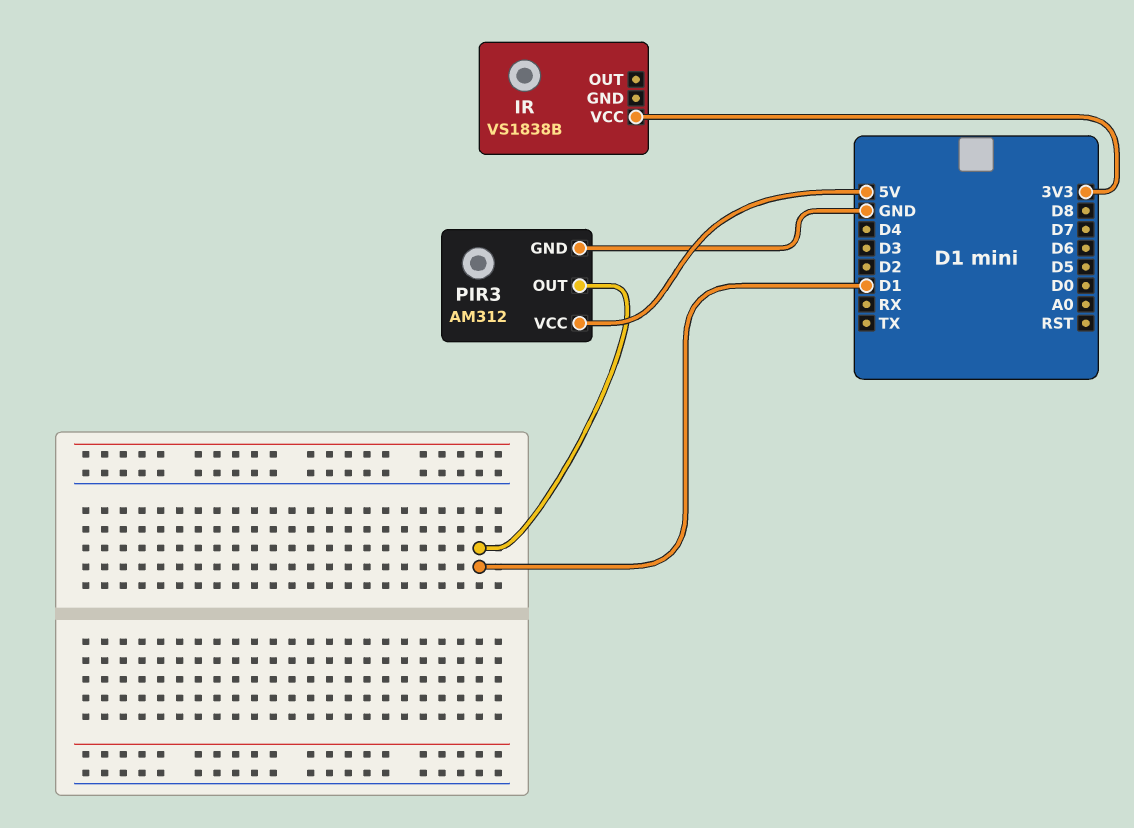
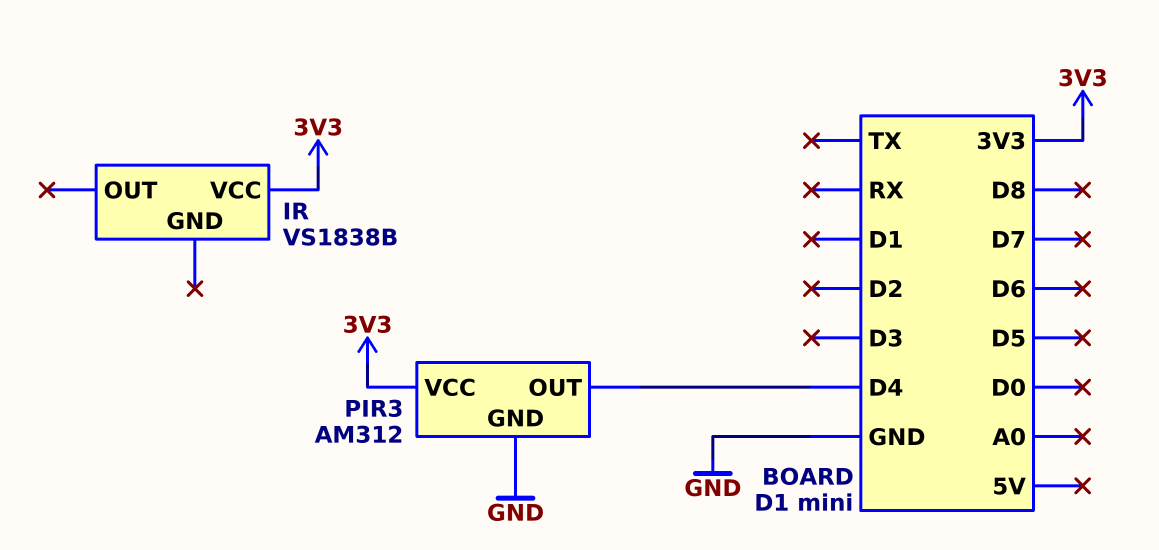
PIR3 pin OUT: D1 -> D4
PIR3 pin VCC: 5V -> 3V3

